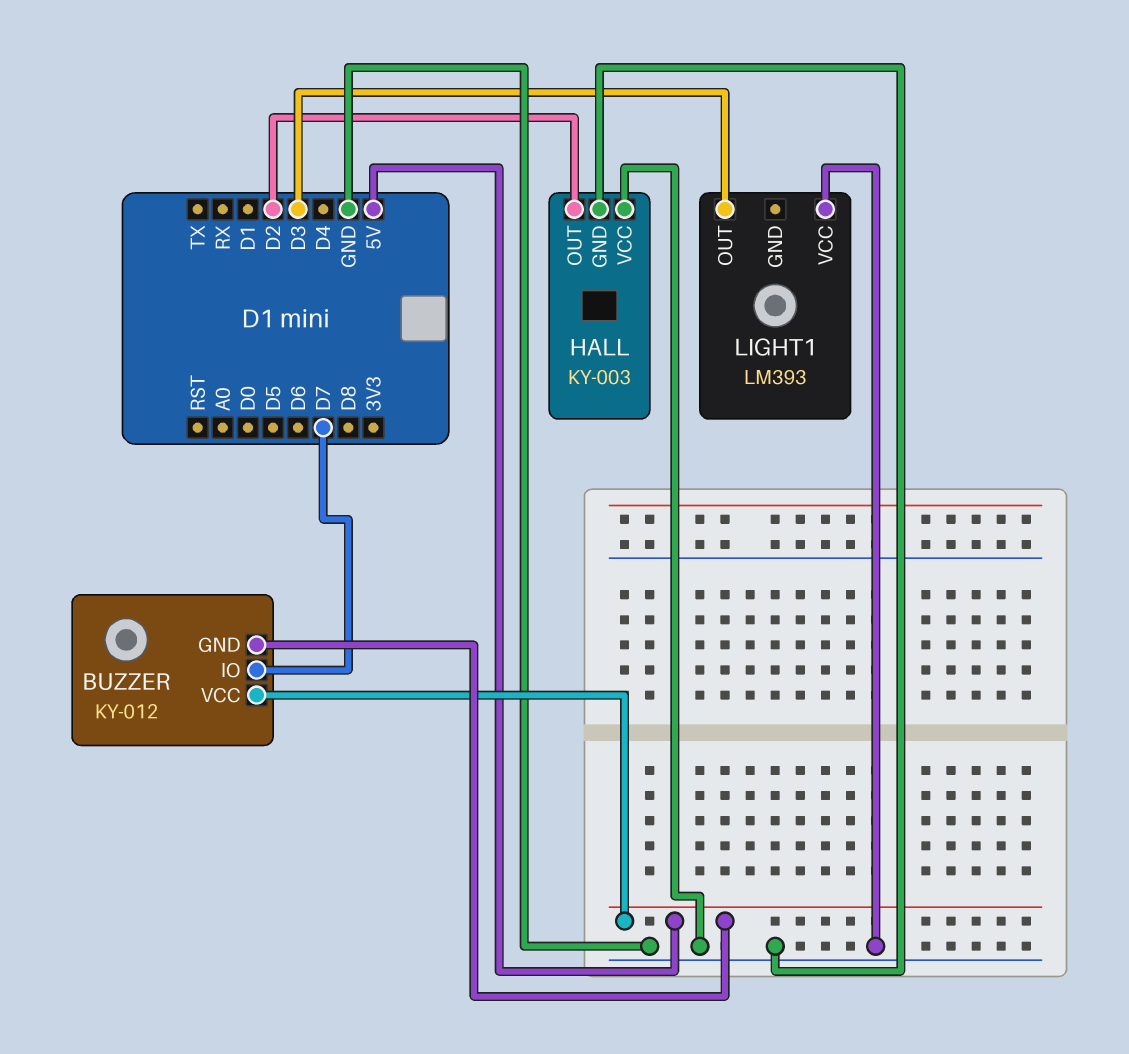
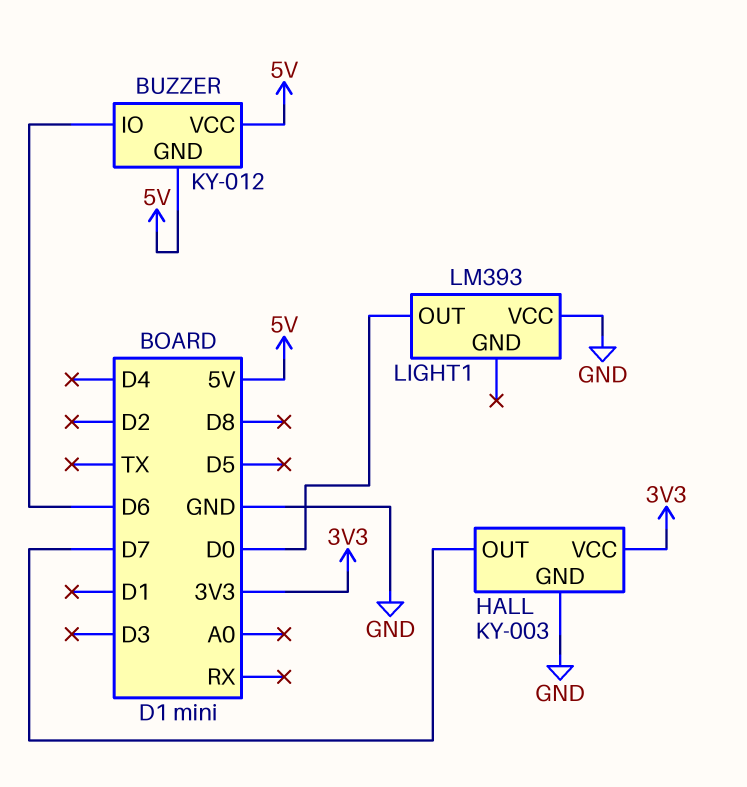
BUZZER pin IO: D7 -> D6
HALL pin OUT: D2 -> D7
HALL pin VCC: GND -> 3V3
LIGHT1 pin OUT: D3 -> D0

